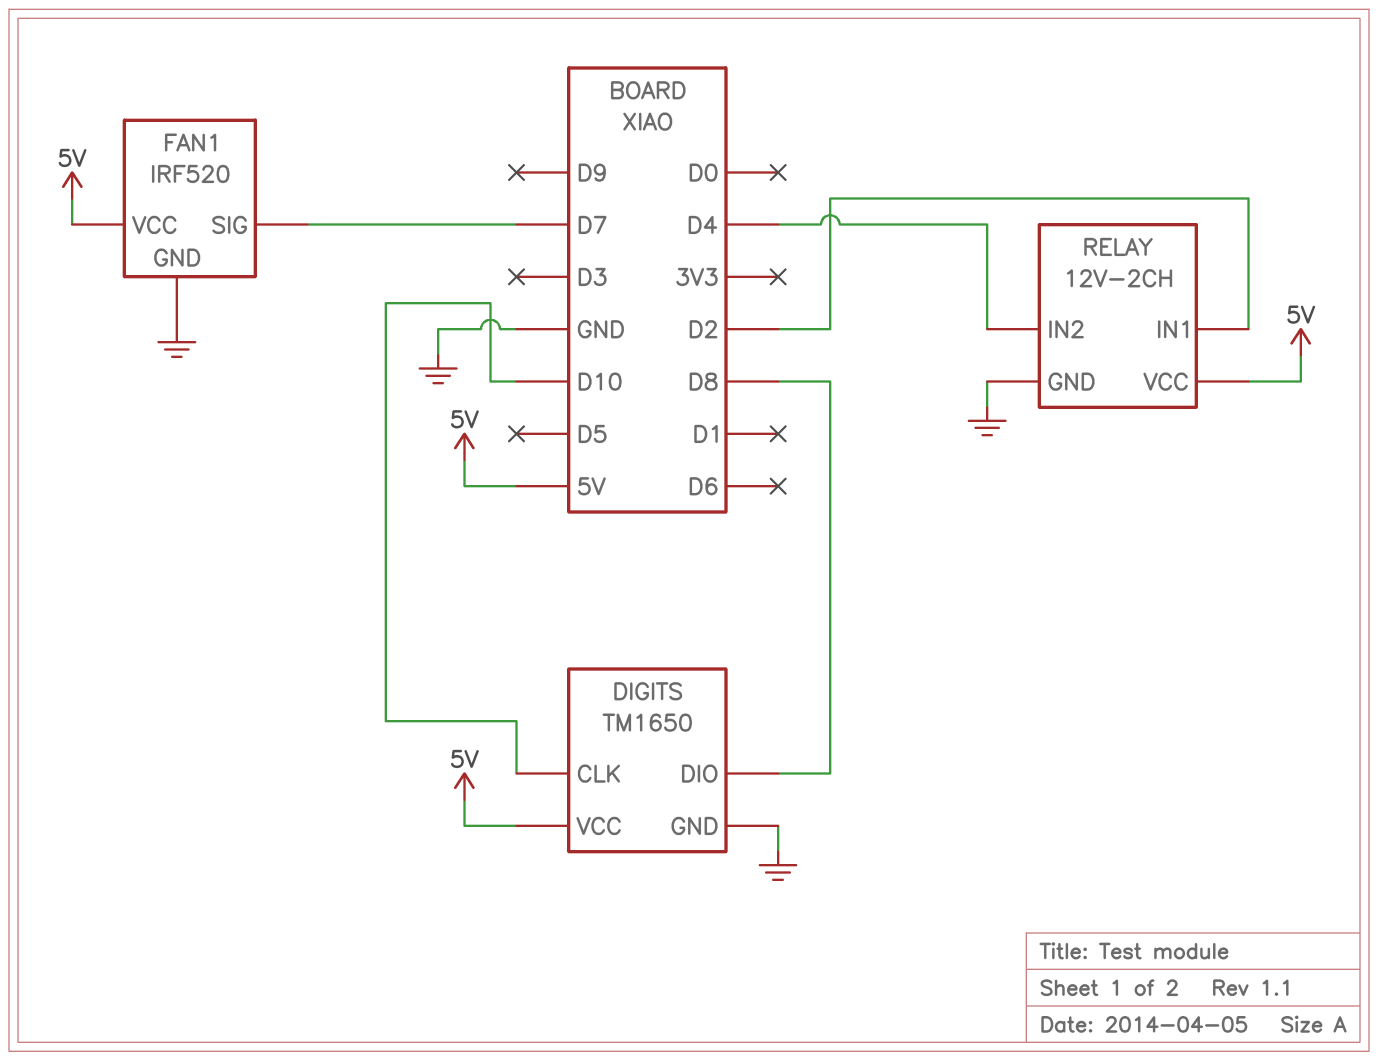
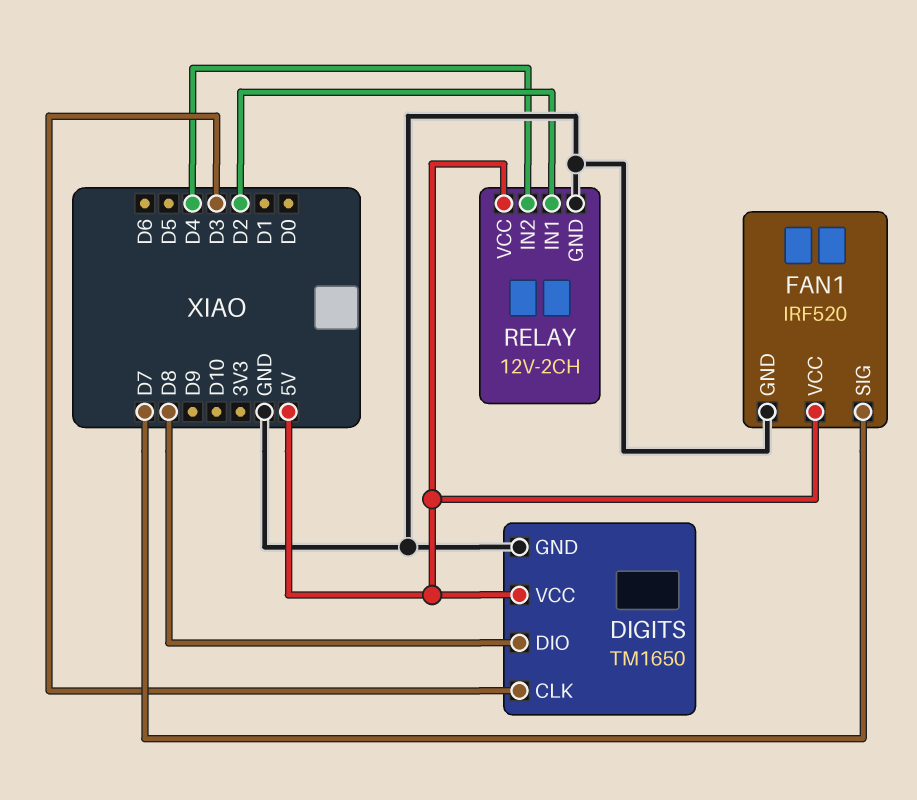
DIGITS pin CLK: D10 -> D3

